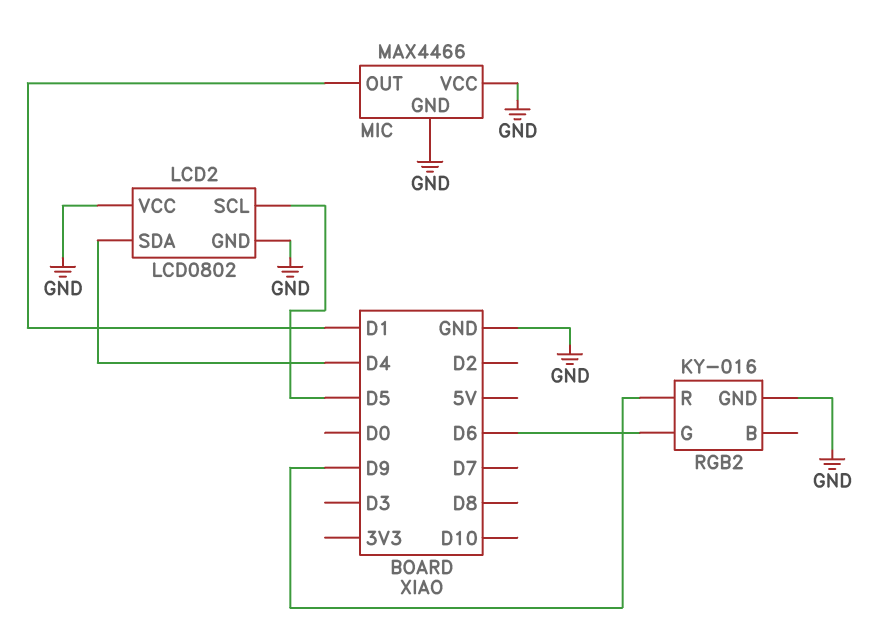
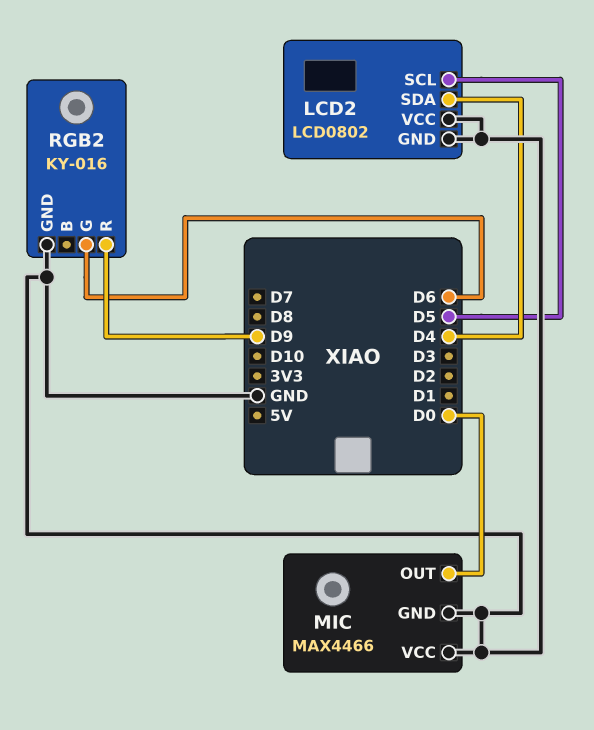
MIC pin OUT: D1 -> D0

